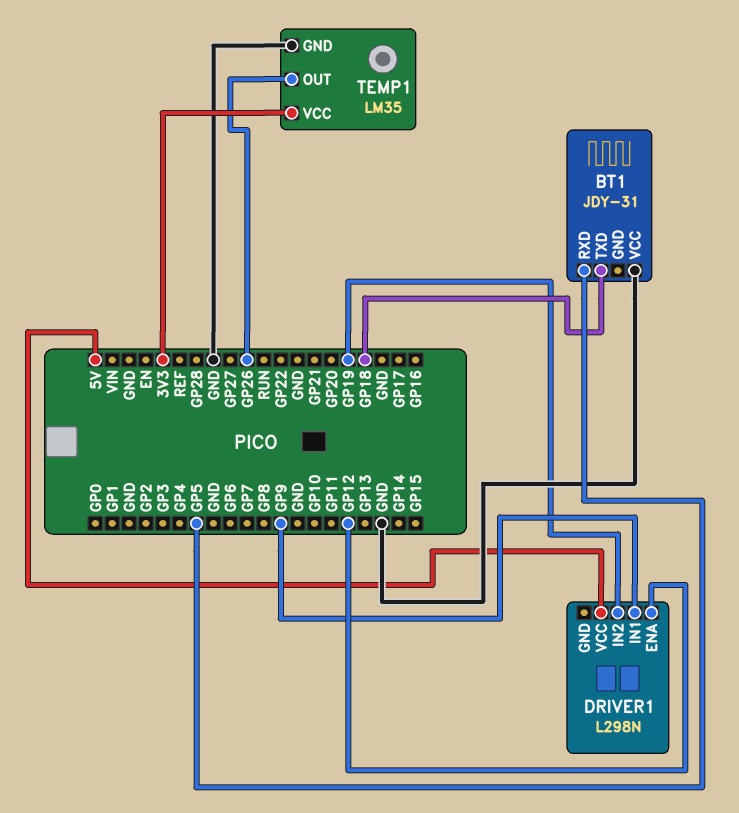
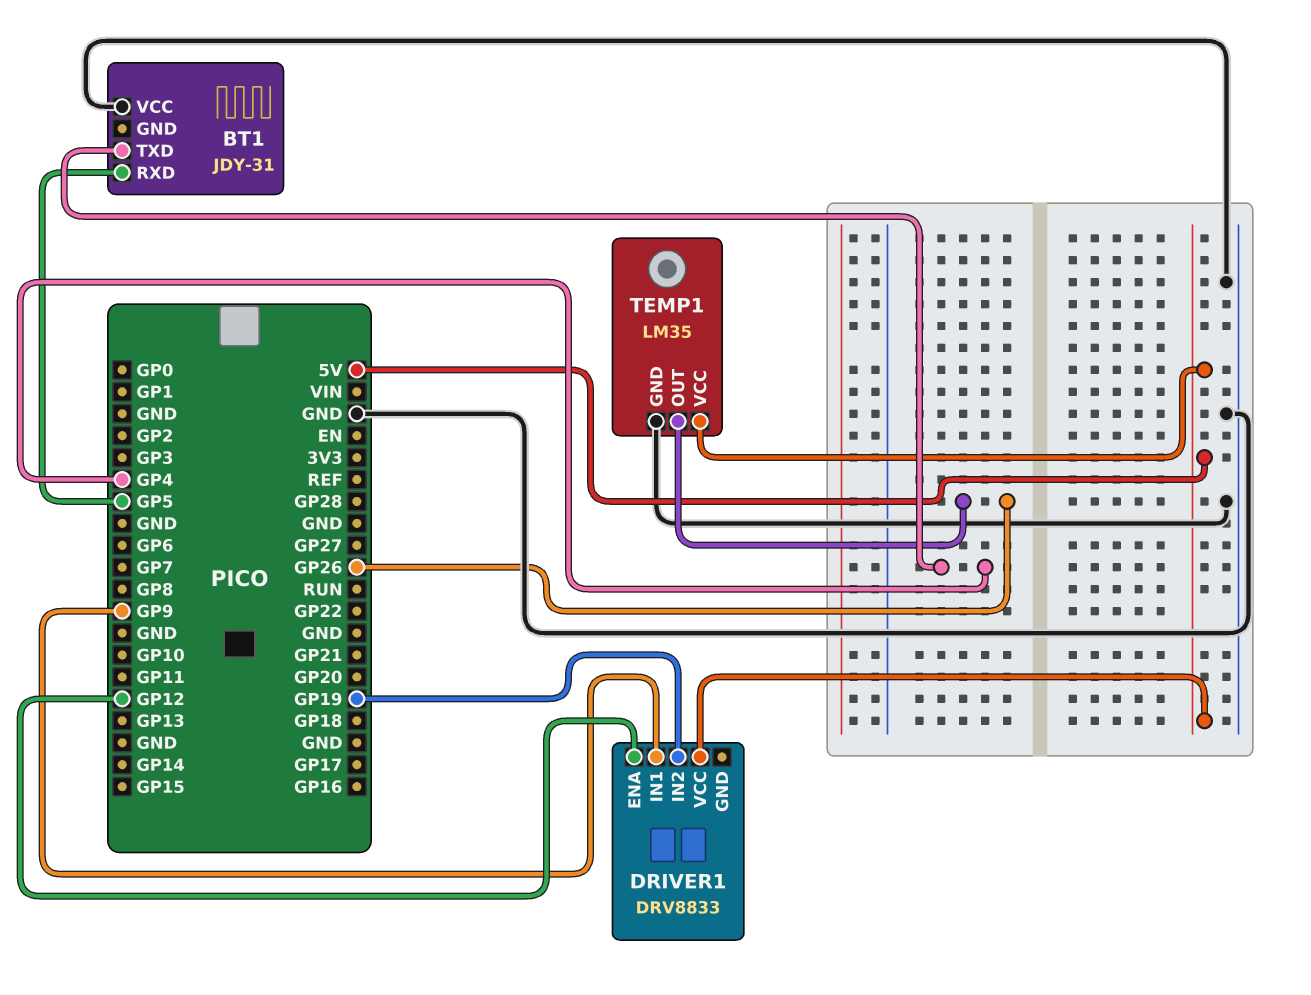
BT1 pin TXD: GP18 -> GP4
DRIVER1: L298N -> DRV8833
TEMP1 pin VCC: 3V3 -> 5V

